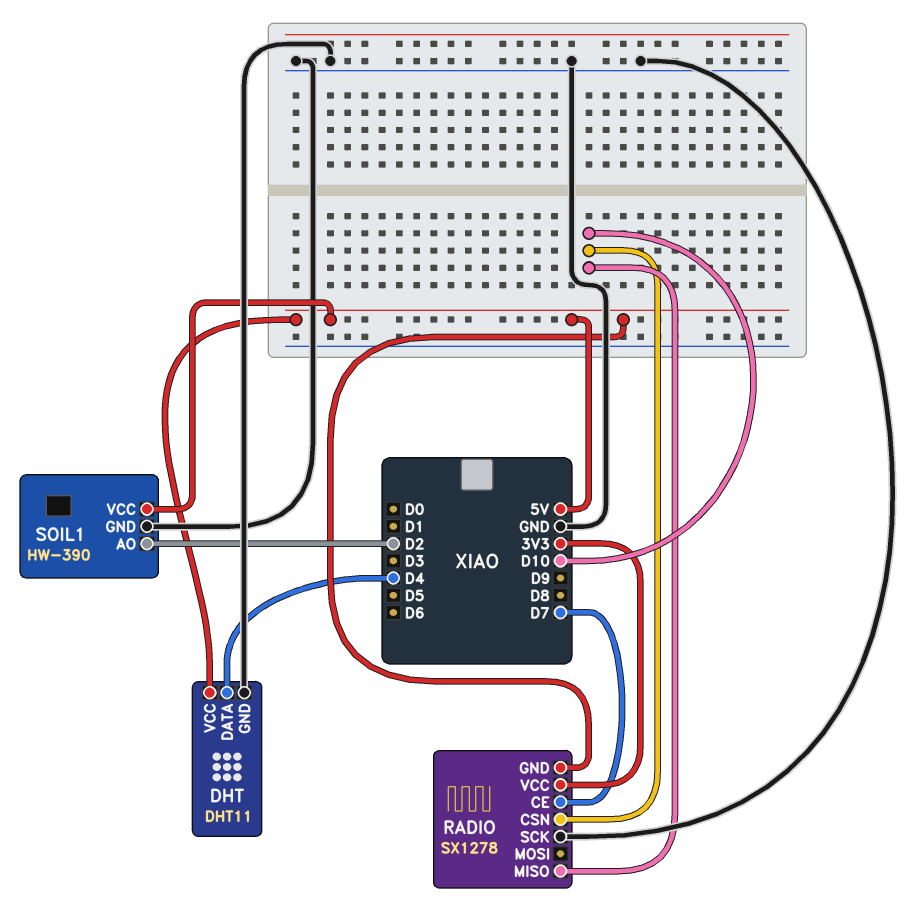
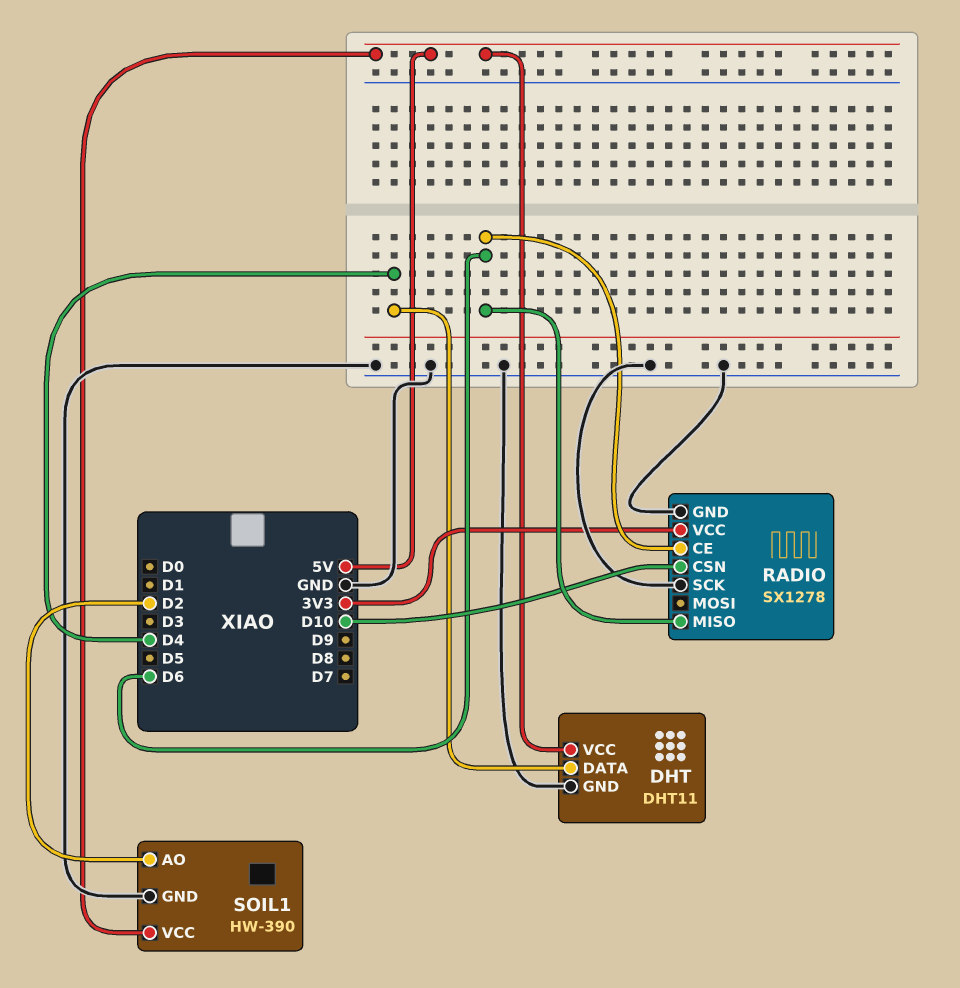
RADIO pin CE: D7 -> D6
RADIO pin GND: 5V -> GND
RADIO pin MISO: D10 -> D6

